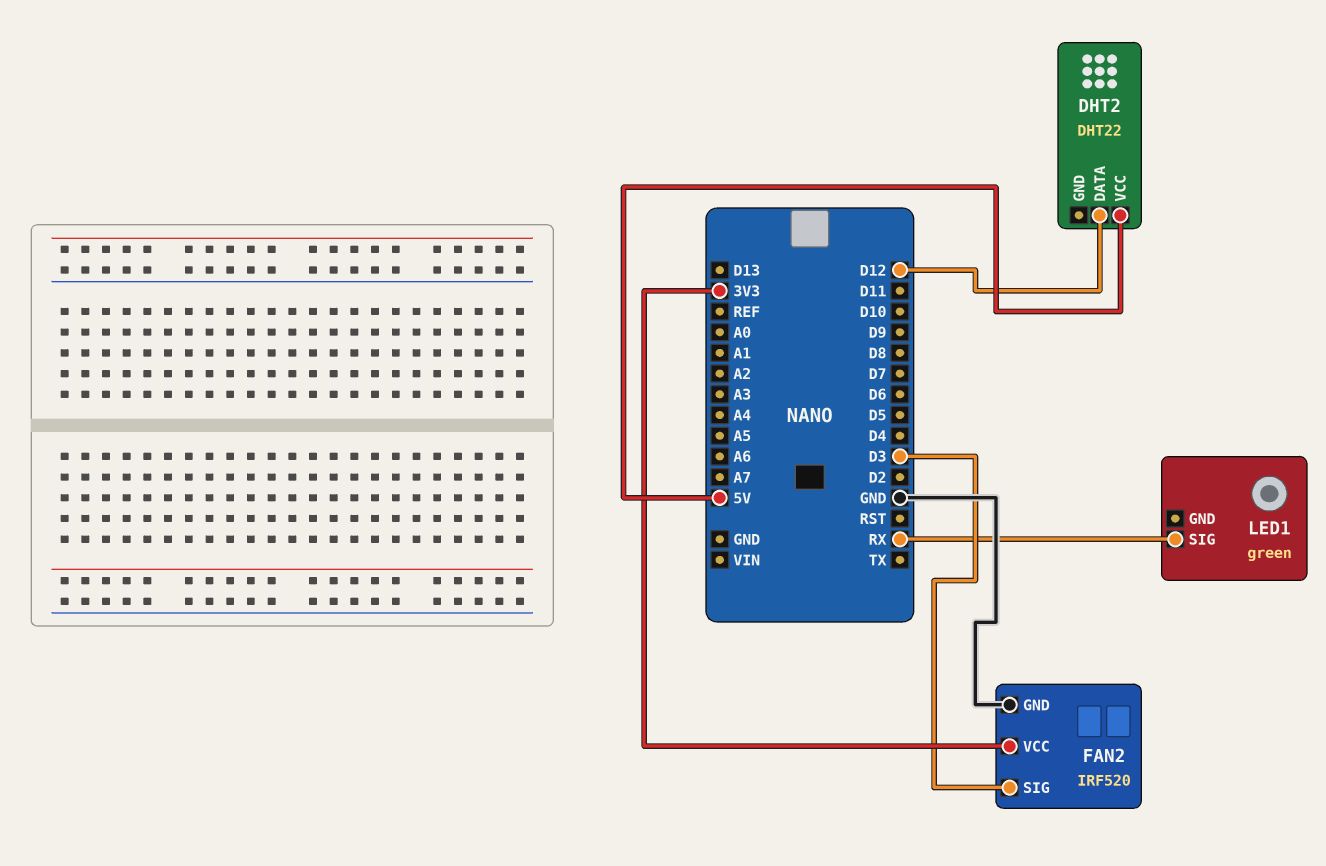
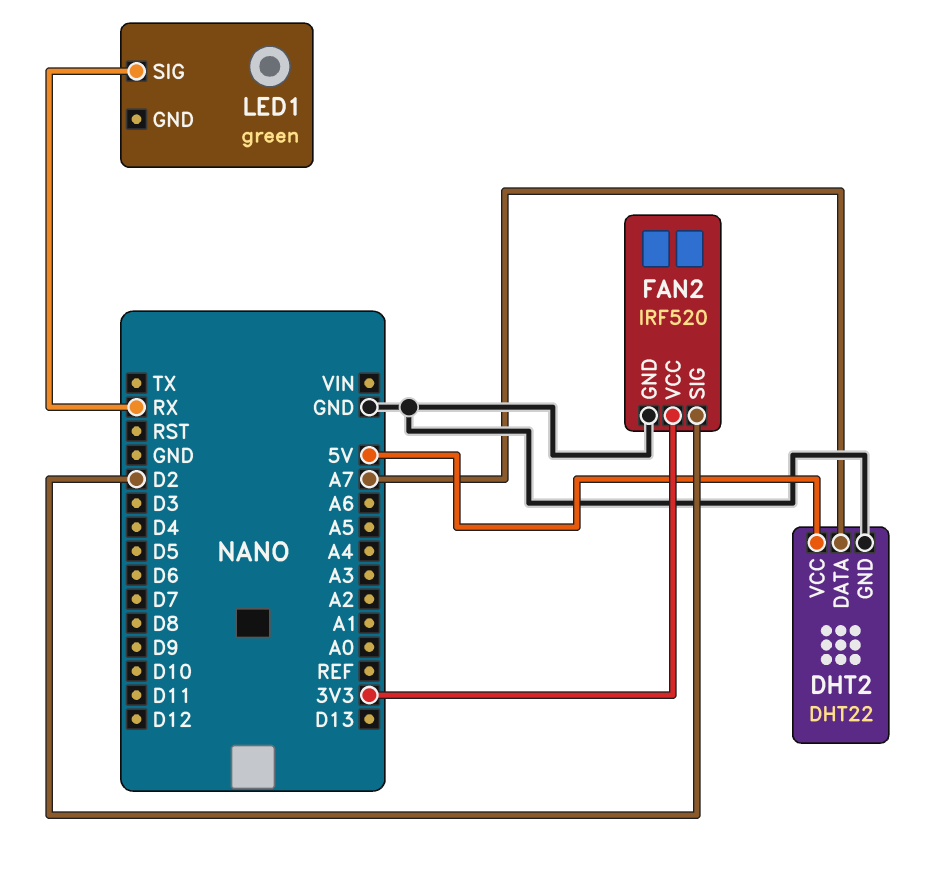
DHT2 pin DATA: D12 -> A7
DHT2 pin GND: none -> GND
FAN2 pin SIG: D3 -> D2

